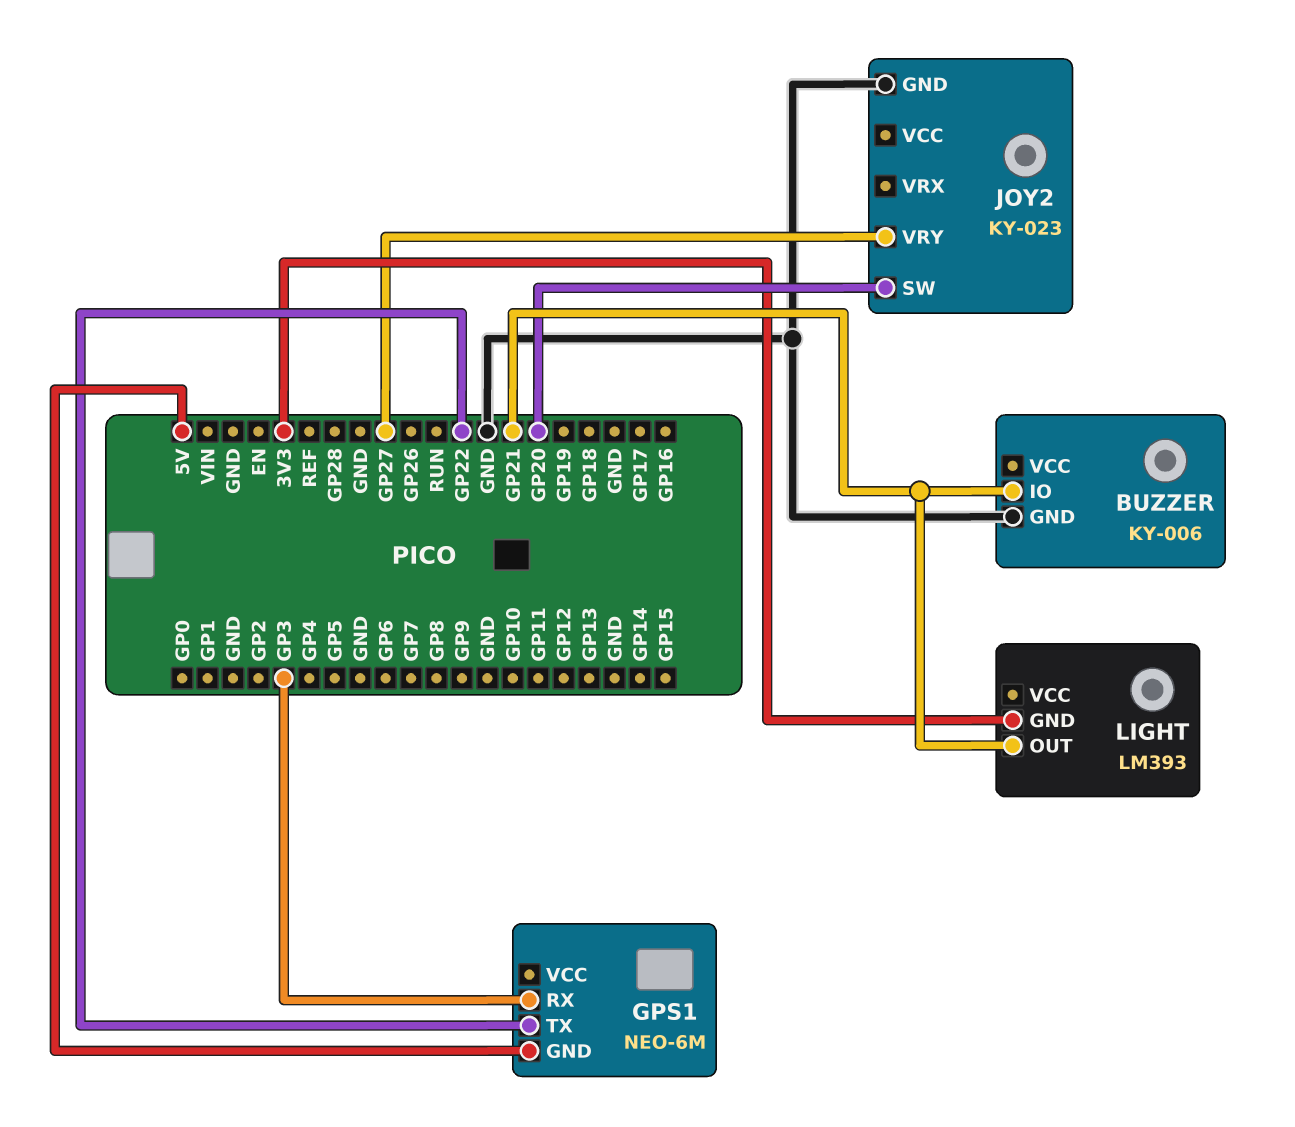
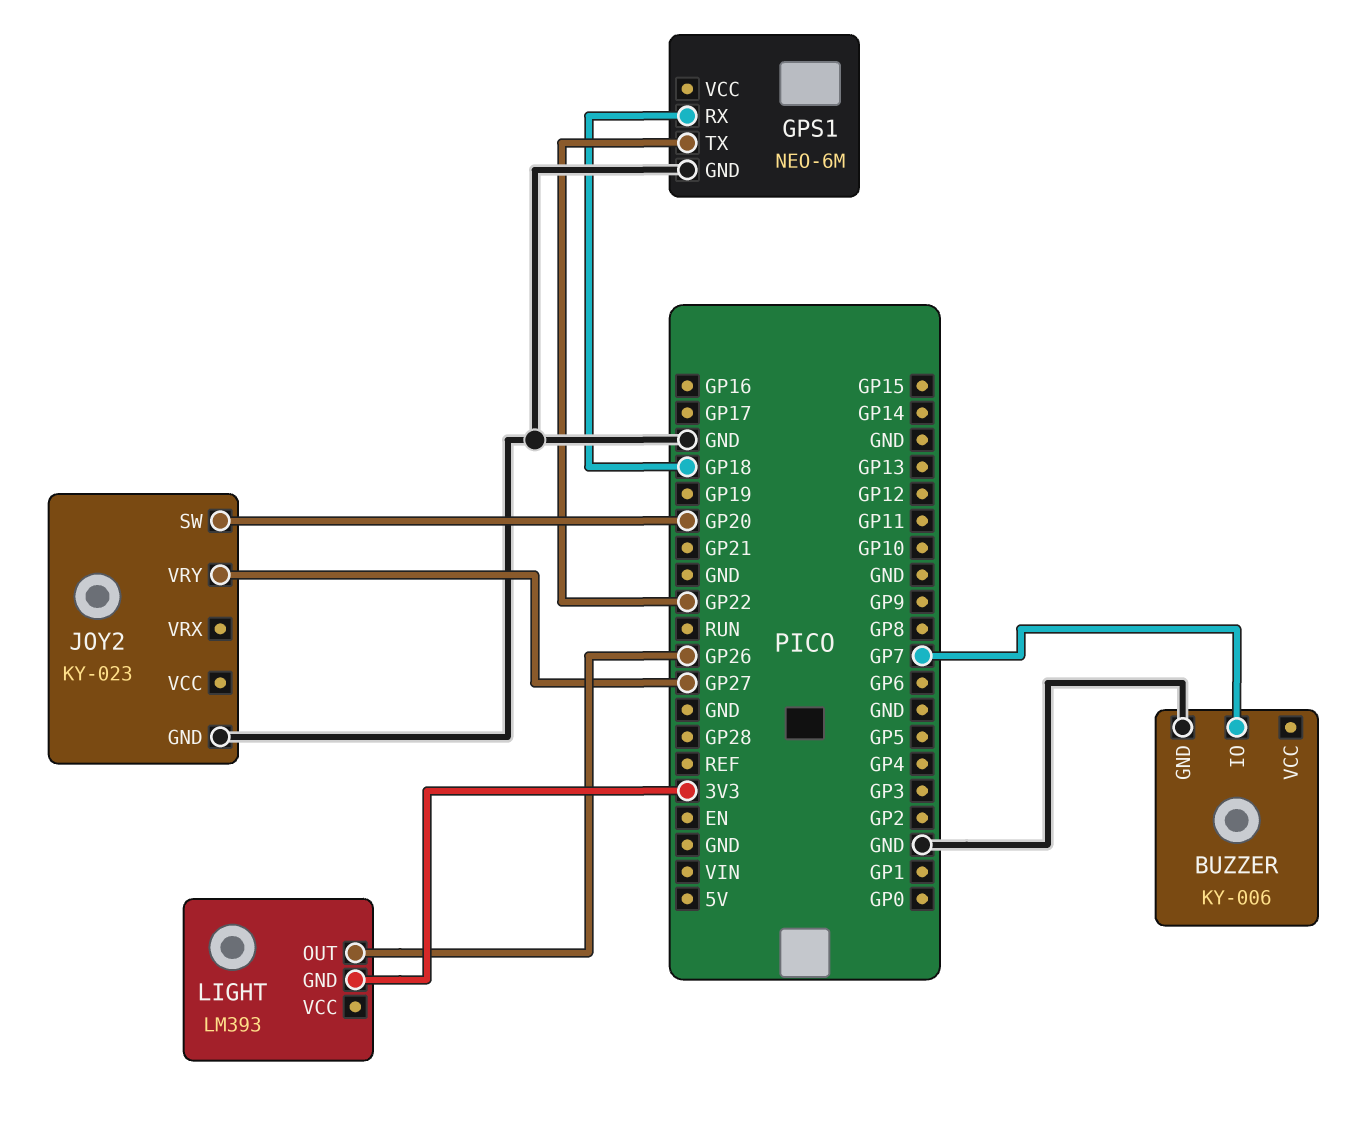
BUZZER pin IO: GP21 -> GP7
GPS1 pin GND: 5V -> GND
GPS1 pin RX: GP3 -> GP18
LIGHT pin OUT: GP21 -> GP26

